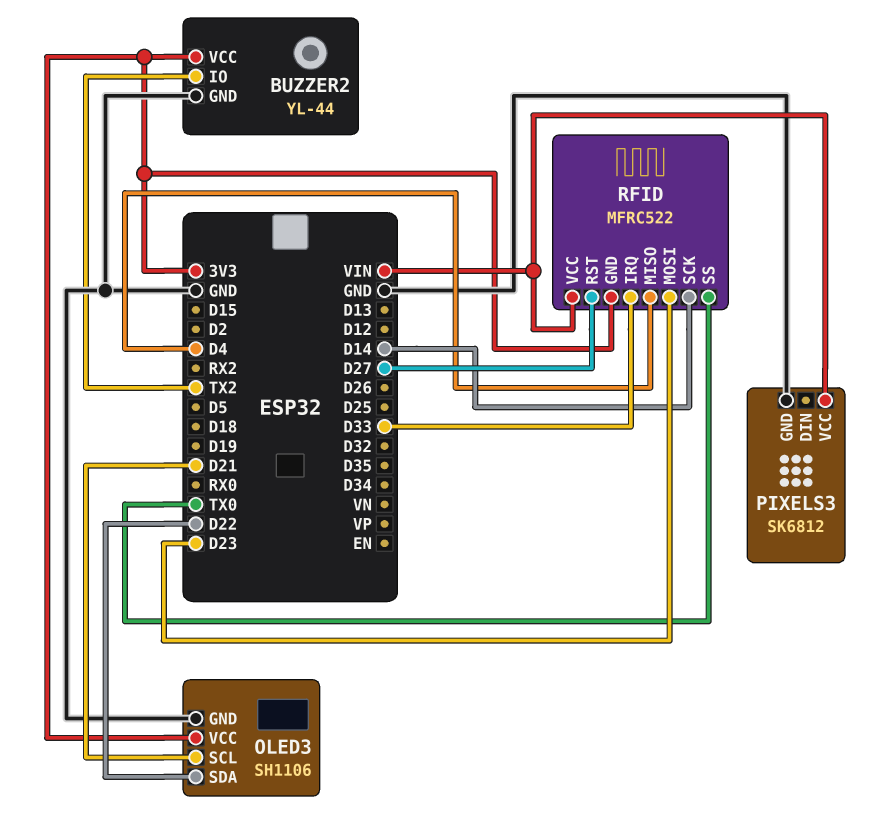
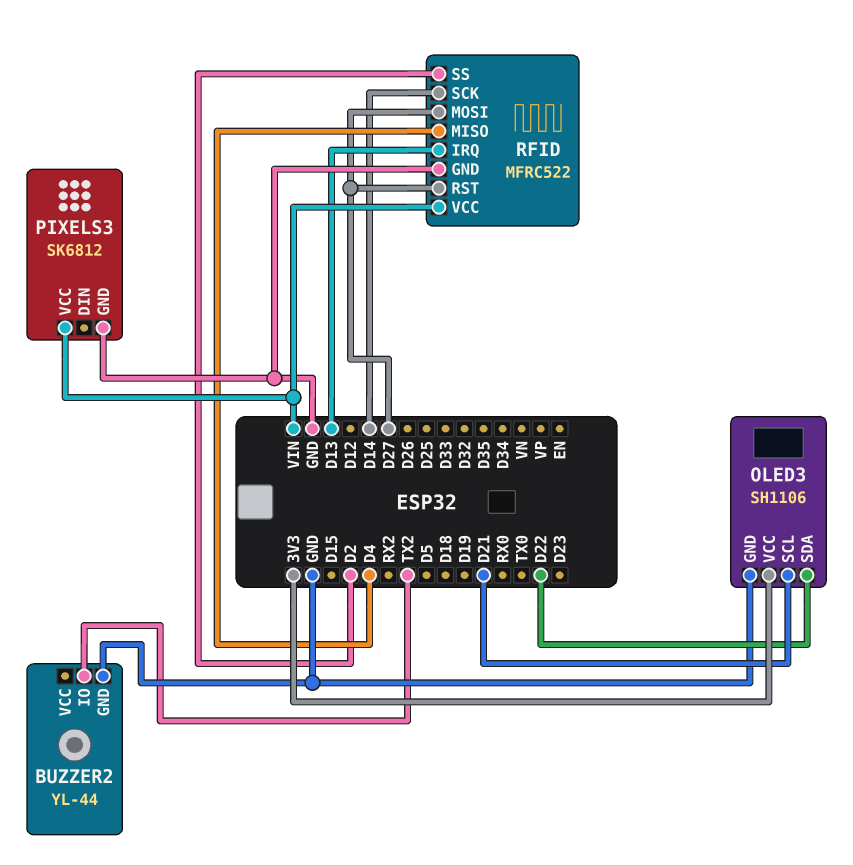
BUZZER2 pin VCC: 3V3 -> none
RFID pin GND: 3V3 -> GND
RFID pin IRQ: D33 -> D13
RFID pin MOSI: D23 -> D27
RFID pin SS: TX0 -> D2

